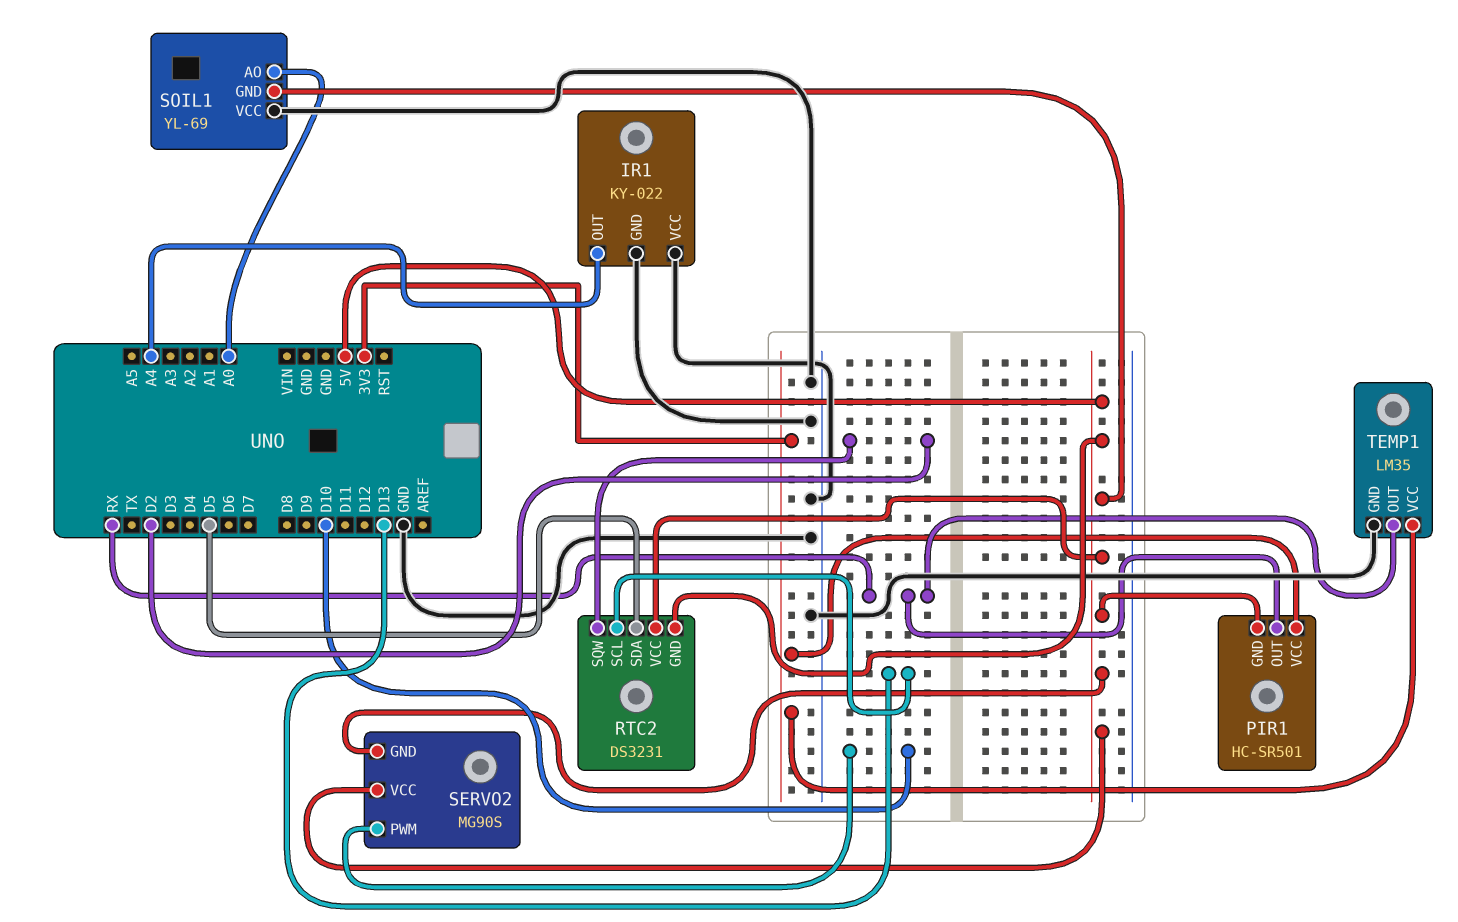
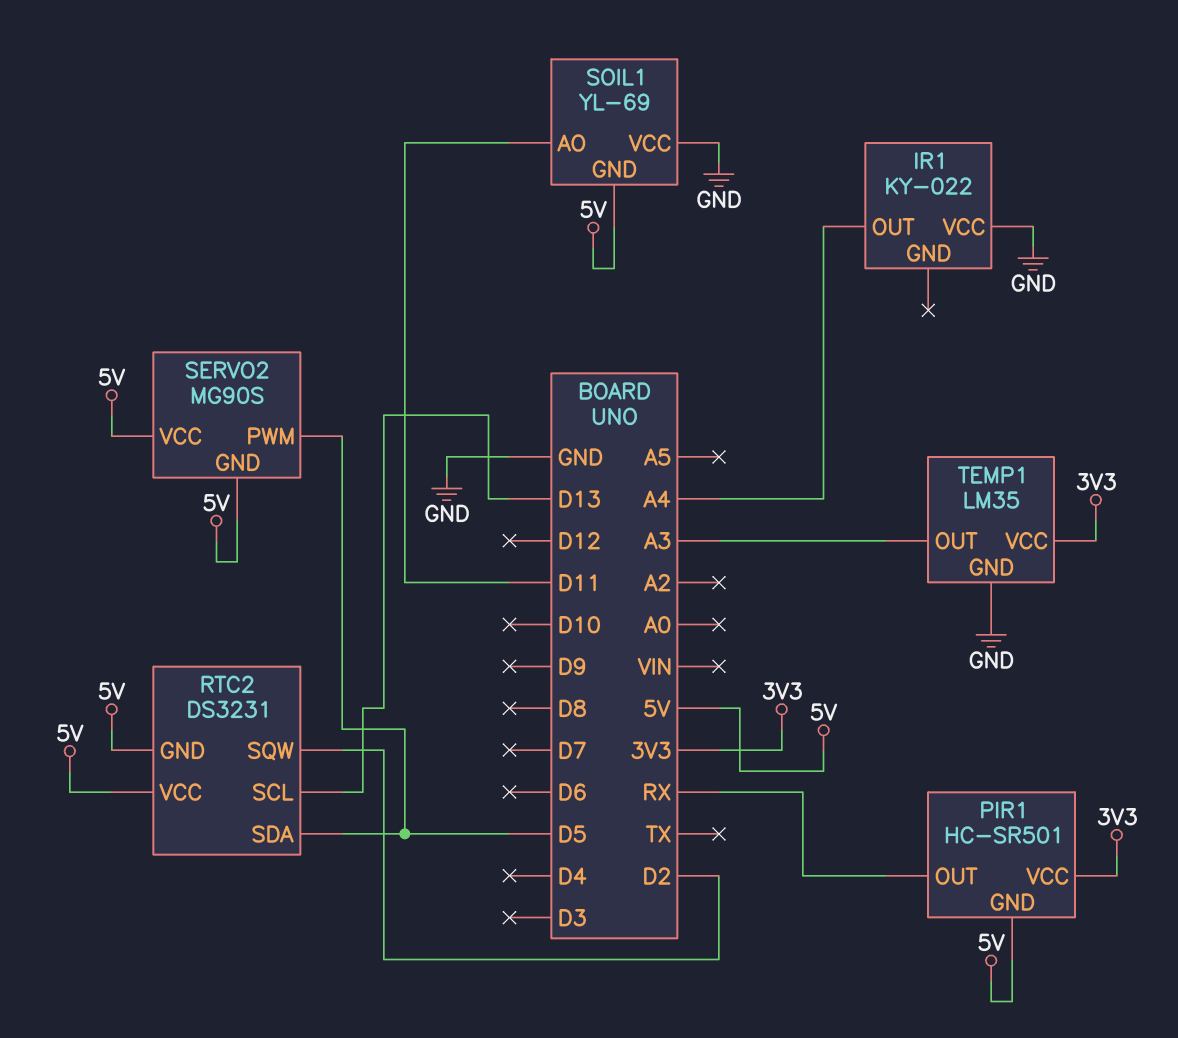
IR1 pin GND: GND -> none
SERVO2 pin PWM: D10 -> D5
SOIL1 pin AO: A0 -> D11
TEMP1 pin OUT: RX -> A3

